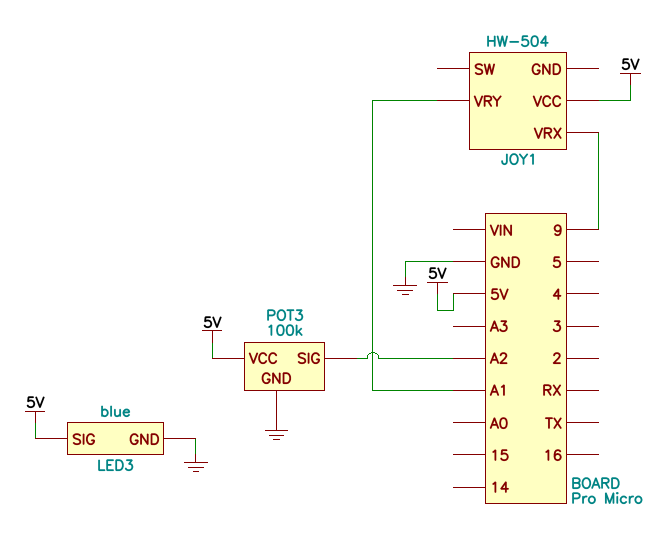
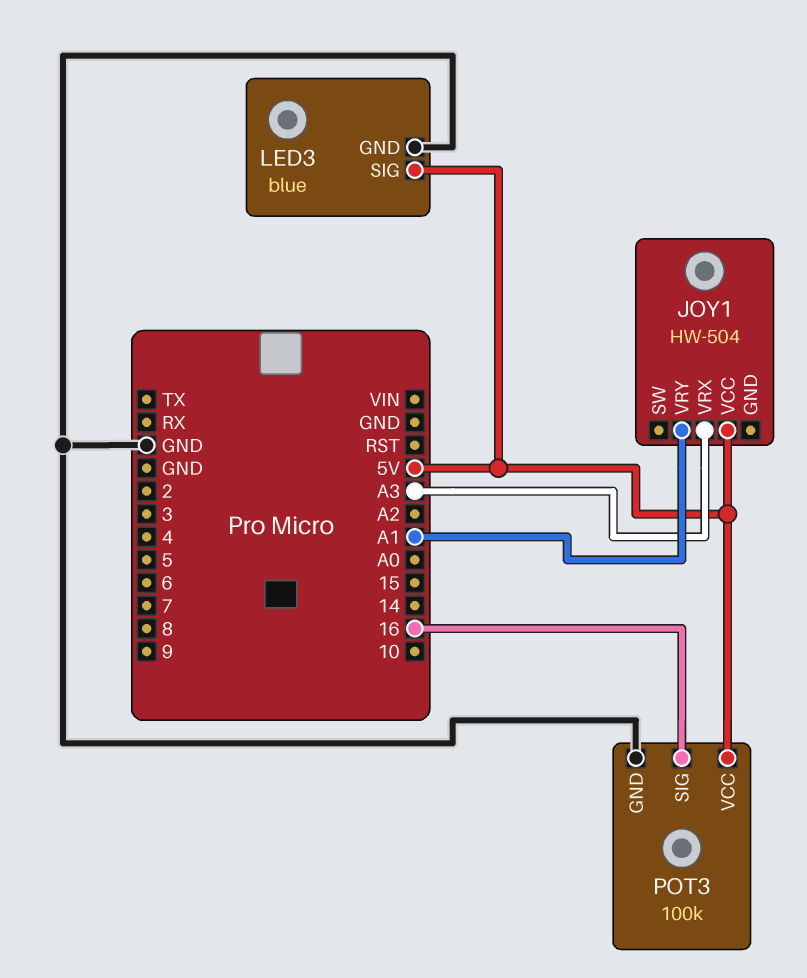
JOY1 pin VRX: 9 -> A3
POT3 pin SIG: A2 -> 16

